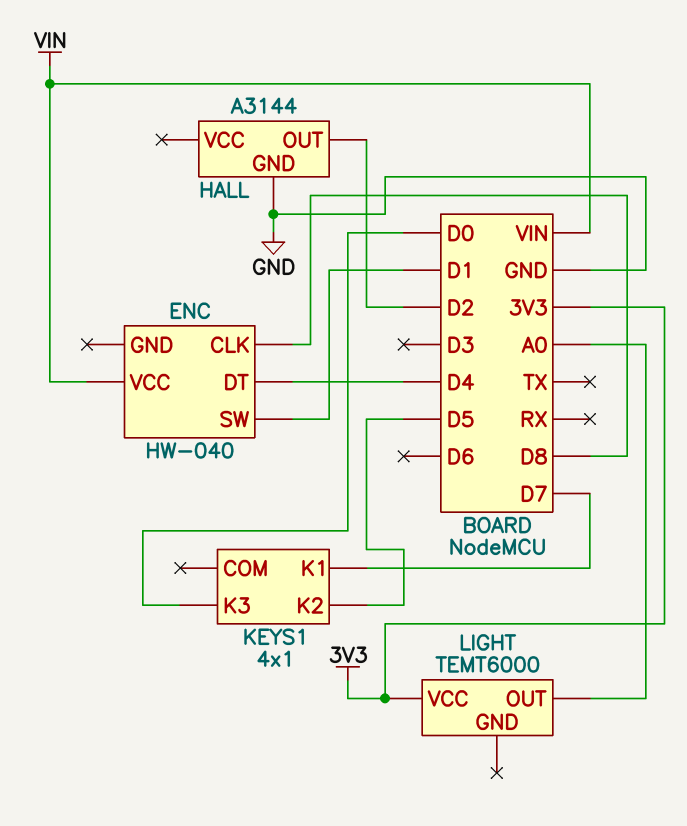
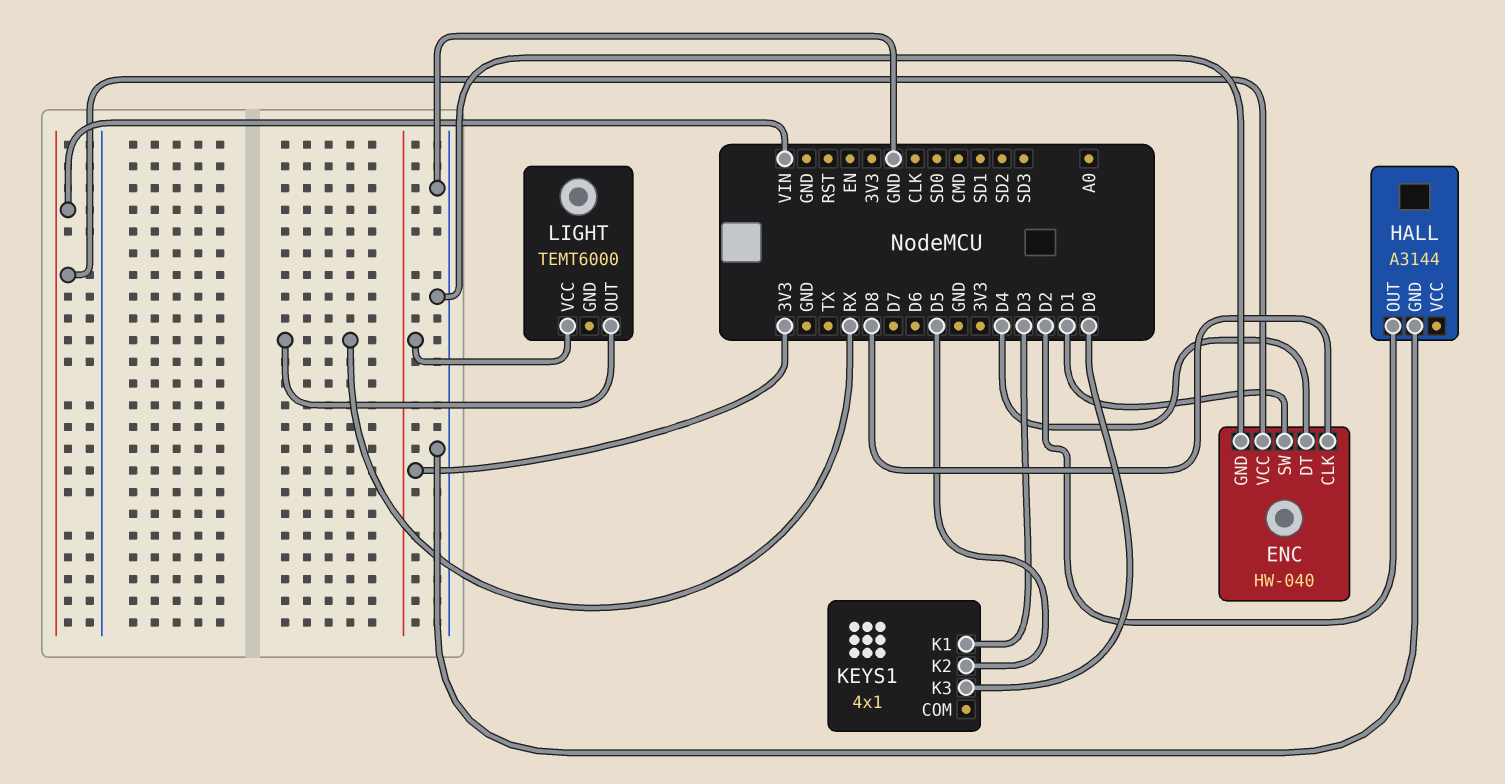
ENC pin GND: none -> GND
KEYS1 pin K1: D7 -> D3
LIGHT pin OUT: A0 -> RX

